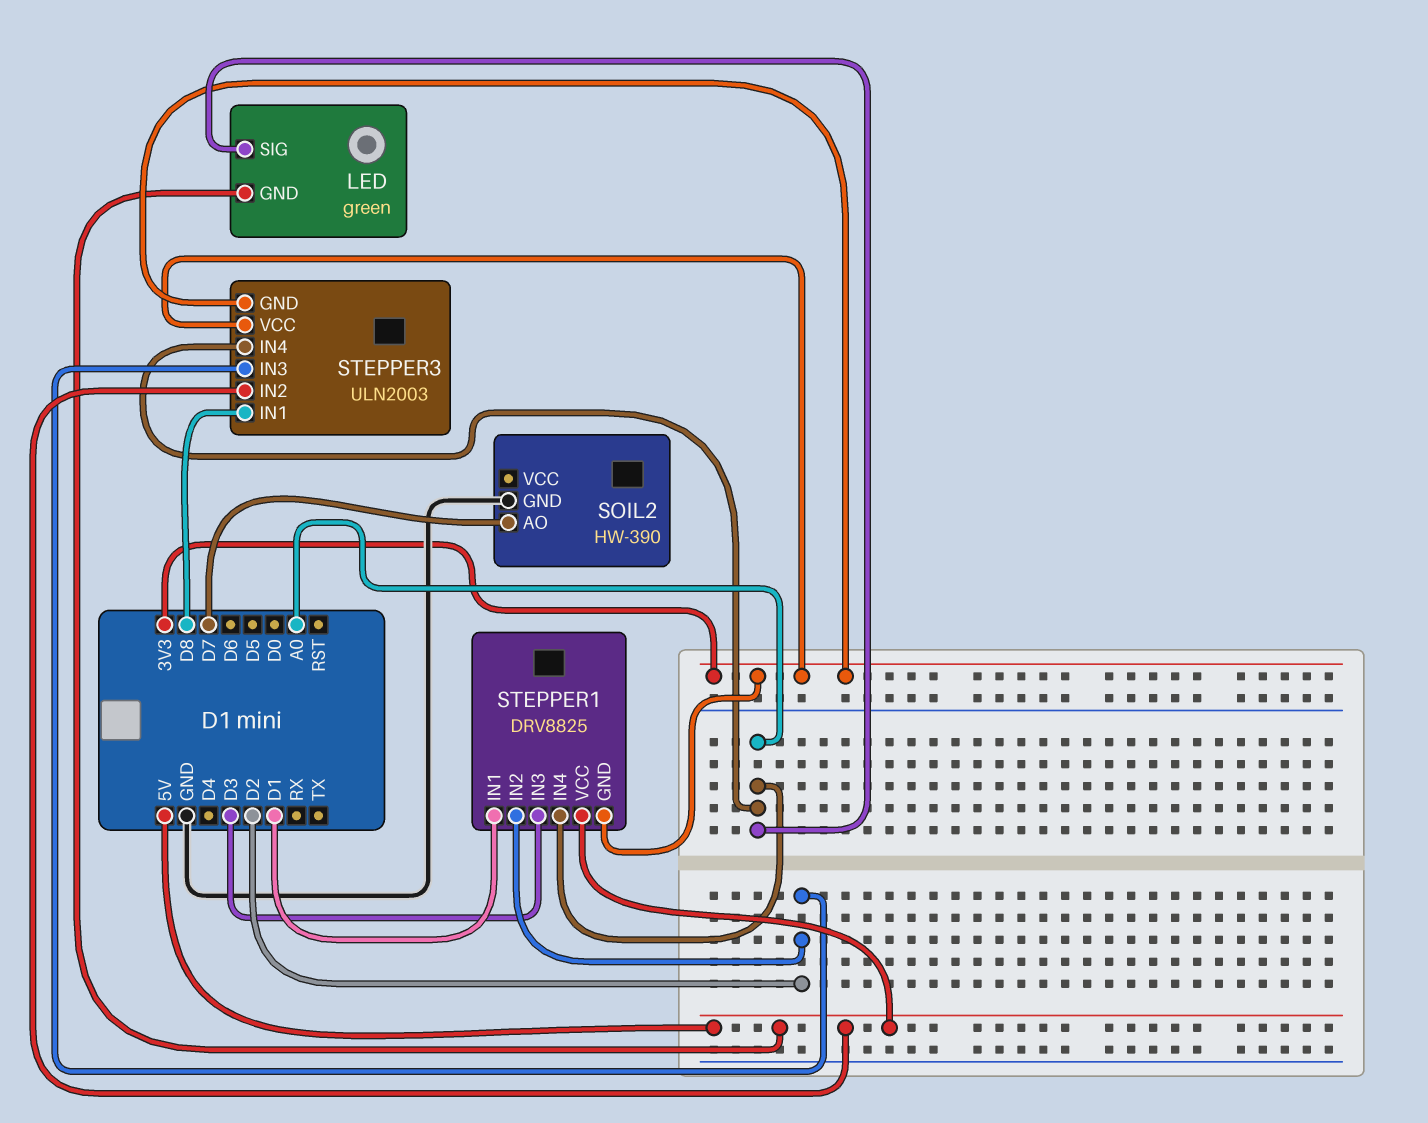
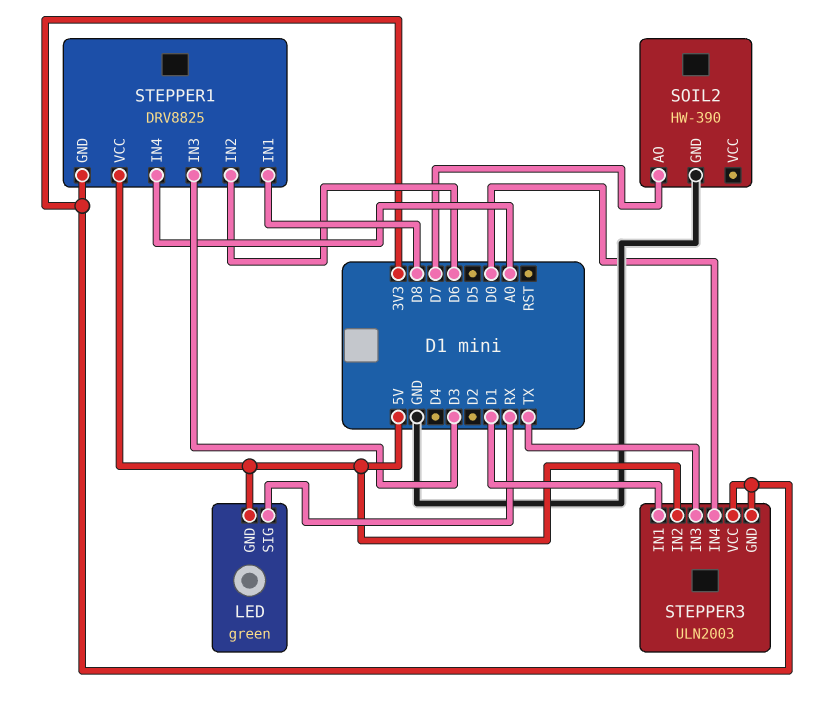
LED pin SIG: A0 -> RX
STEPPER1 pin IN1: D1 -> D8
STEPPER1 pin IN2: D2 -> D6
STEPPER3 pin IN1: D8 -> D1
STEPPER3 pin IN3: D2 -> TX
STEPPER3 pin IN4: A0 -> D0

